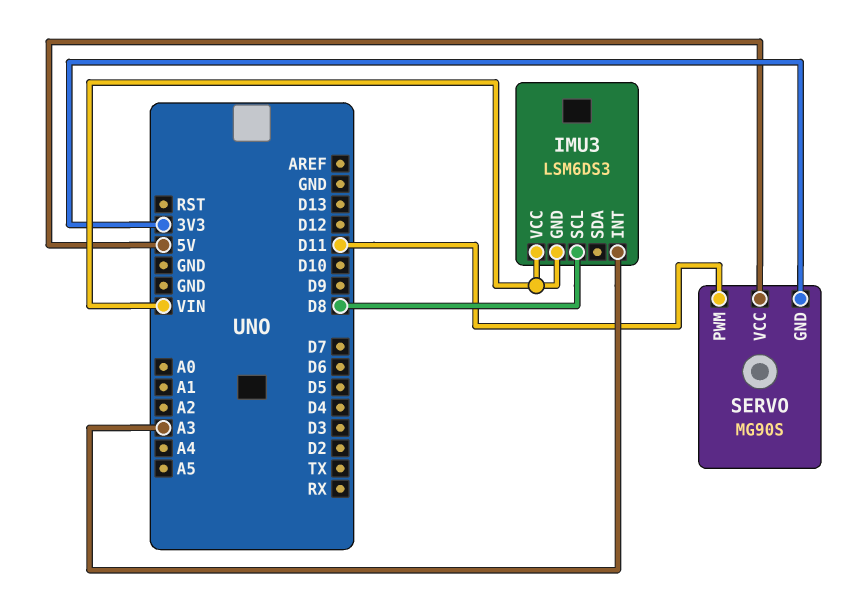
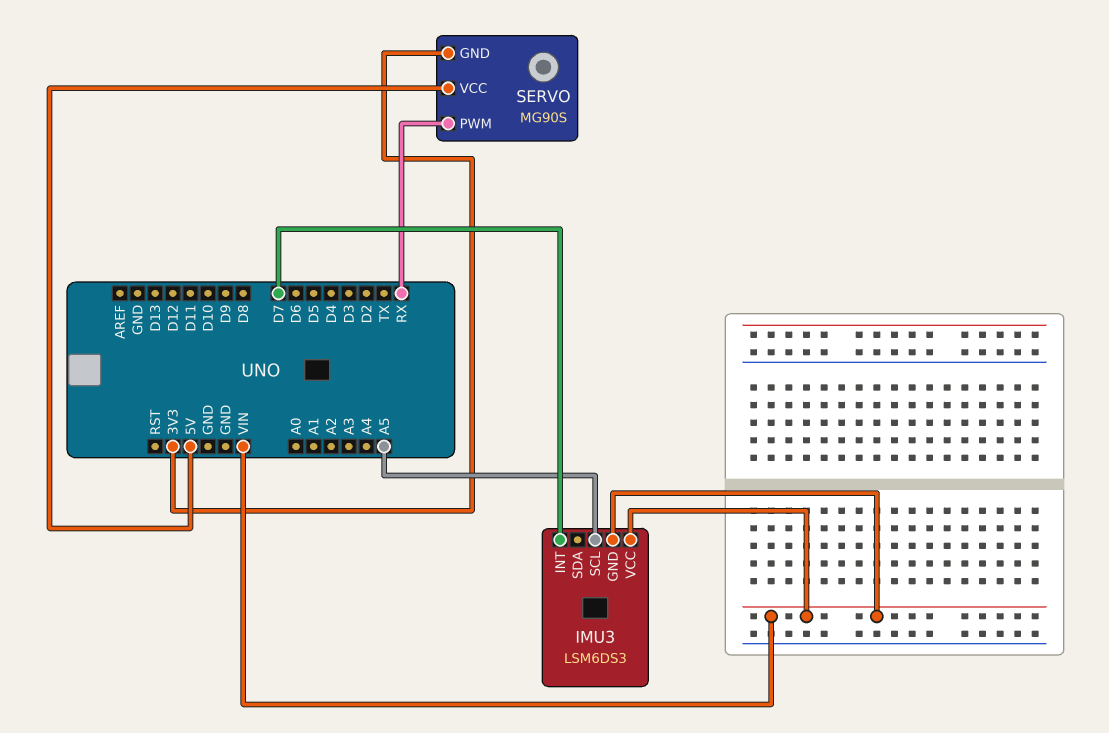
IMU3 pin INT: A3 -> D7
IMU3 pin SCL: D8 -> A5
SERVO pin PWM: D11 -> RX

